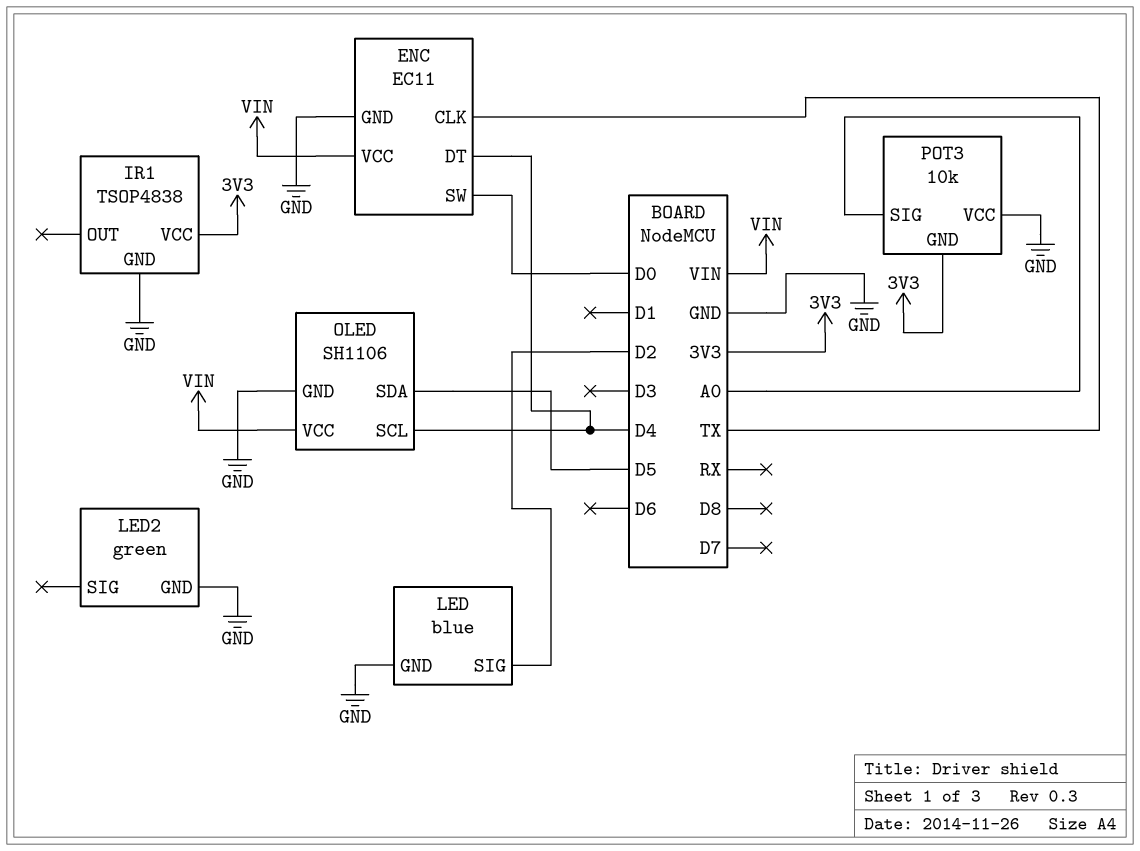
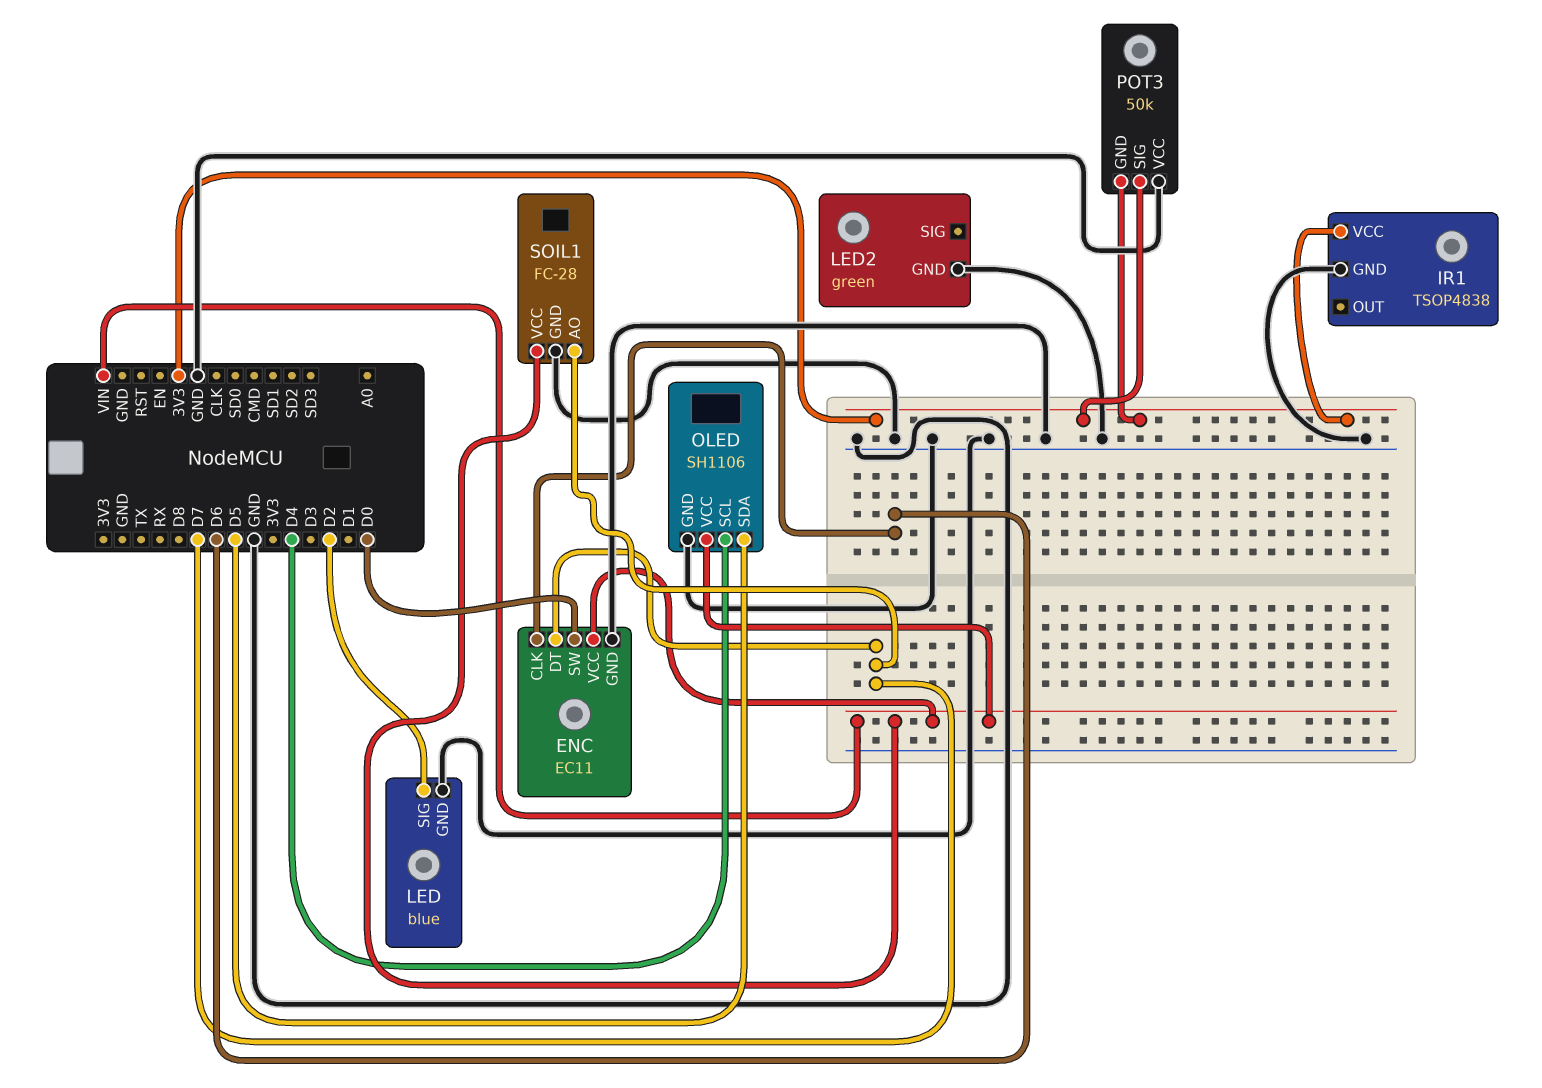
ENC pin CLK: TX -> D6
ENC pin DT: D4 -> D7
POT3: 10k -> 50k
POT3 pin SIG: A0 -> 3V3
SOIL1: none -> FC-28
SOIL1 pin AO: none -> D7
SOIL1 pin GND: none -> GND
SOIL1 pin VCC: none -> VIN

